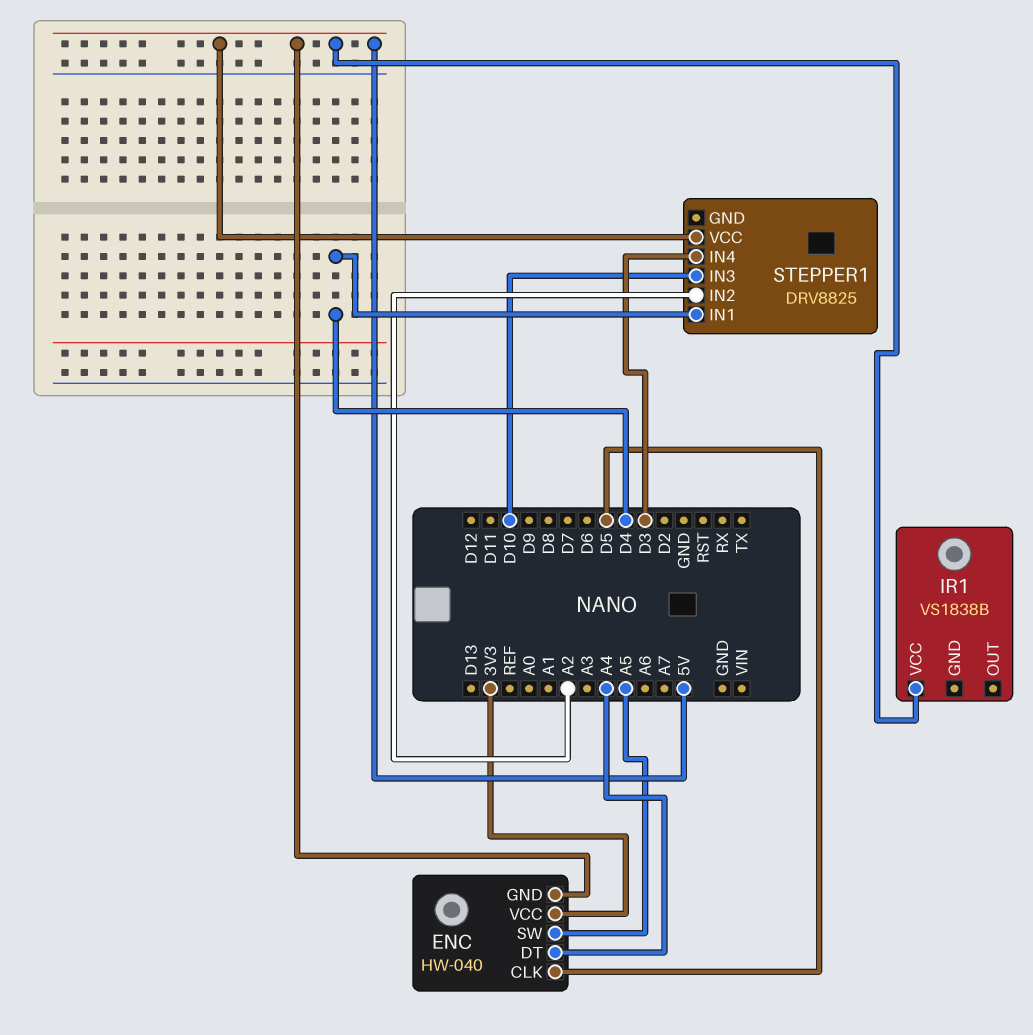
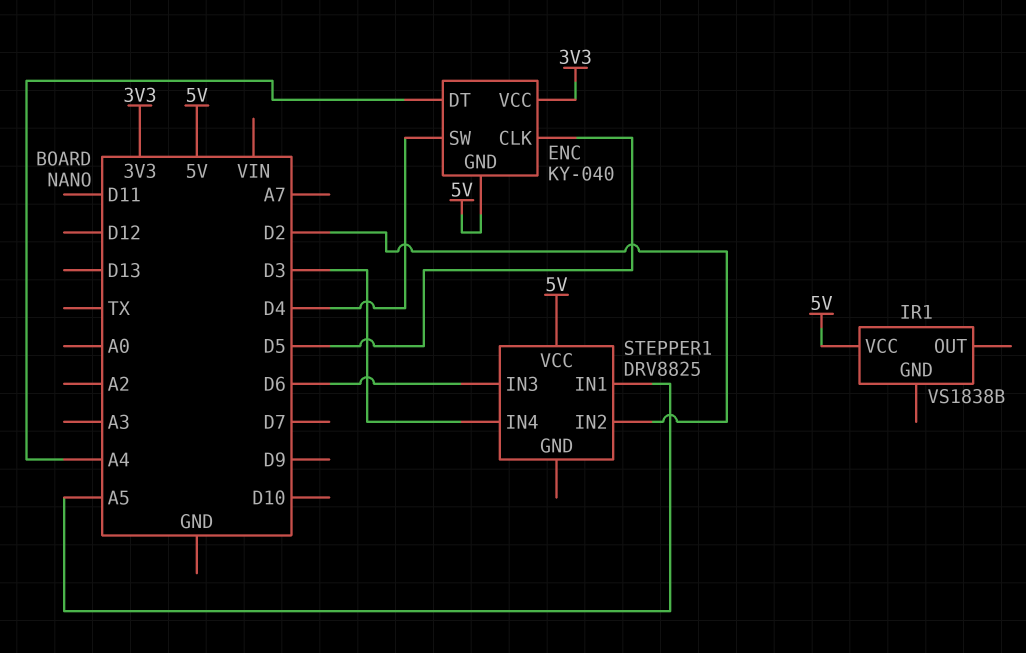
ENC: HW-040 -> KY-040
ENC pin SW: A5 -> D4
STEPPER1 pin IN1: D4 -> A5
STEPPER1 pin IN2: A2 -> D2
STEPPER1 pin IN3: D10 -> D6

